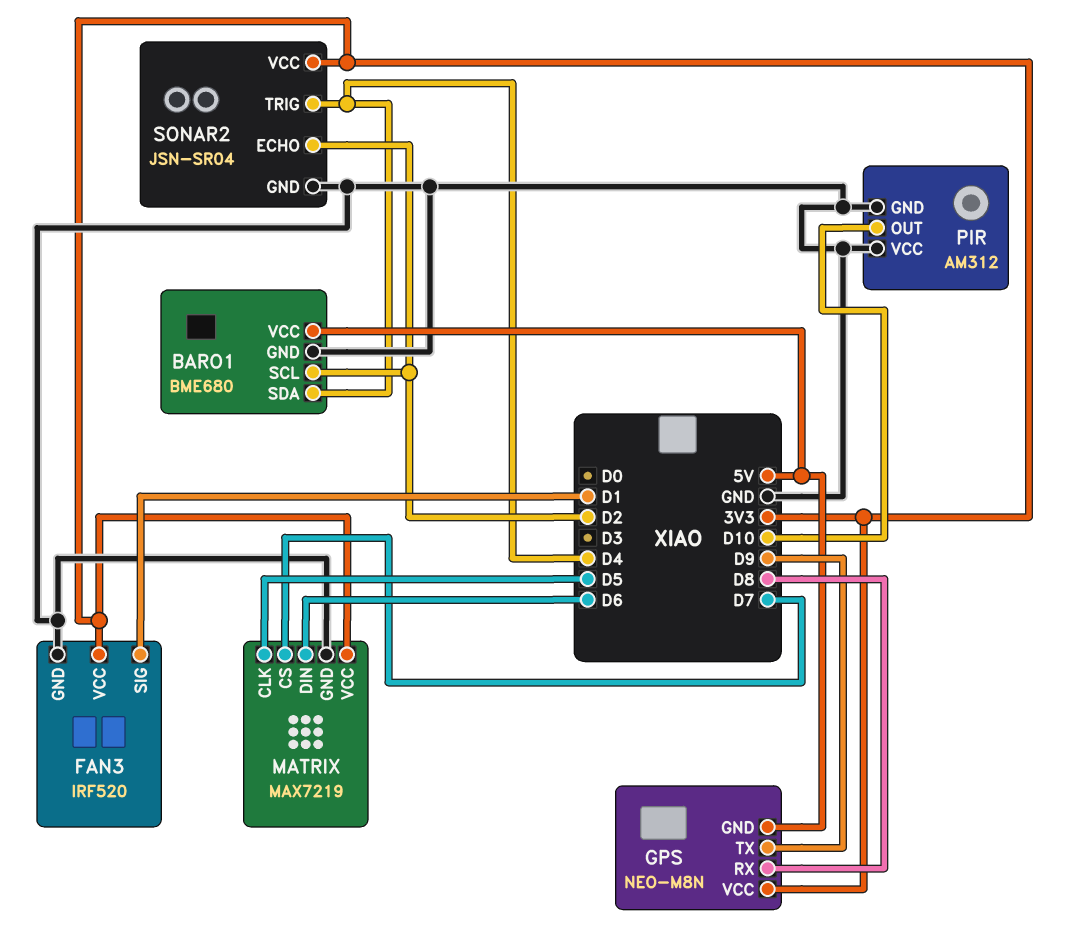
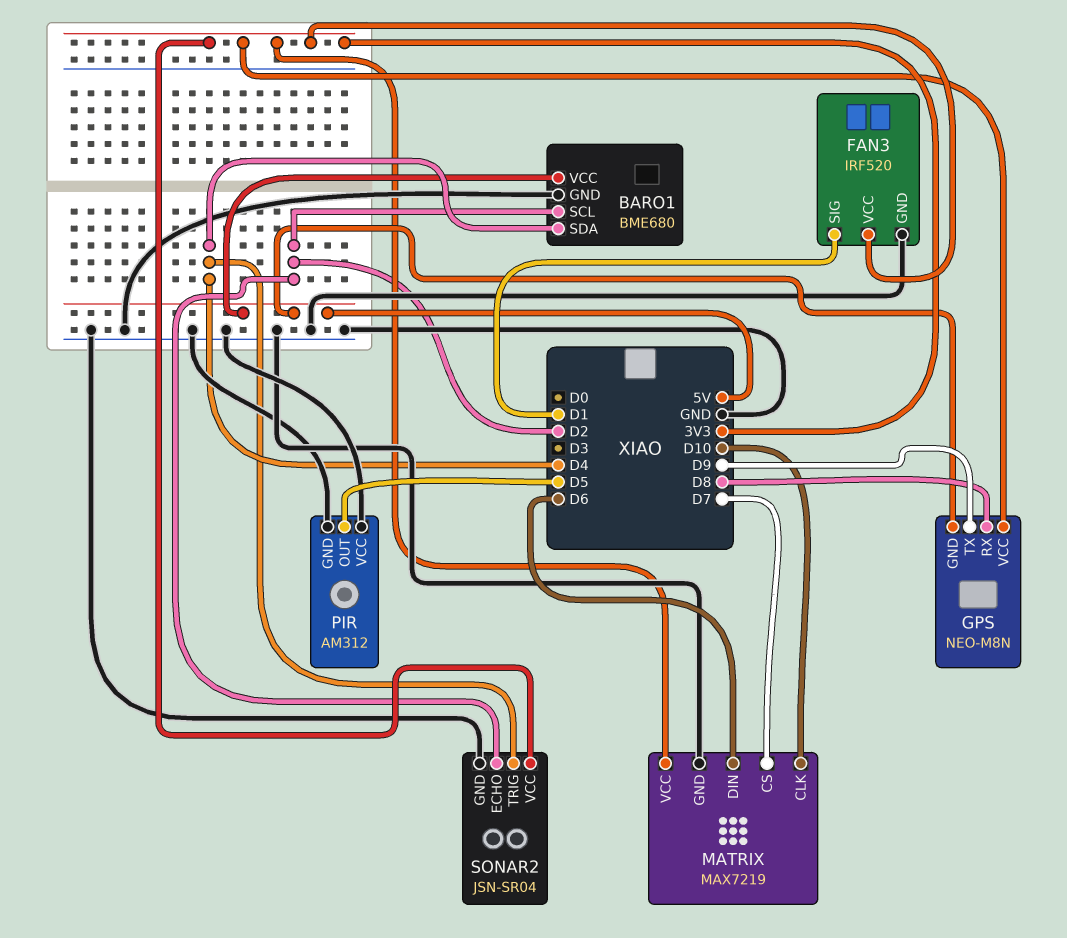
MATRIX pin CLK: D5 -> D10
PIR pin OUT: D10 -> D5

